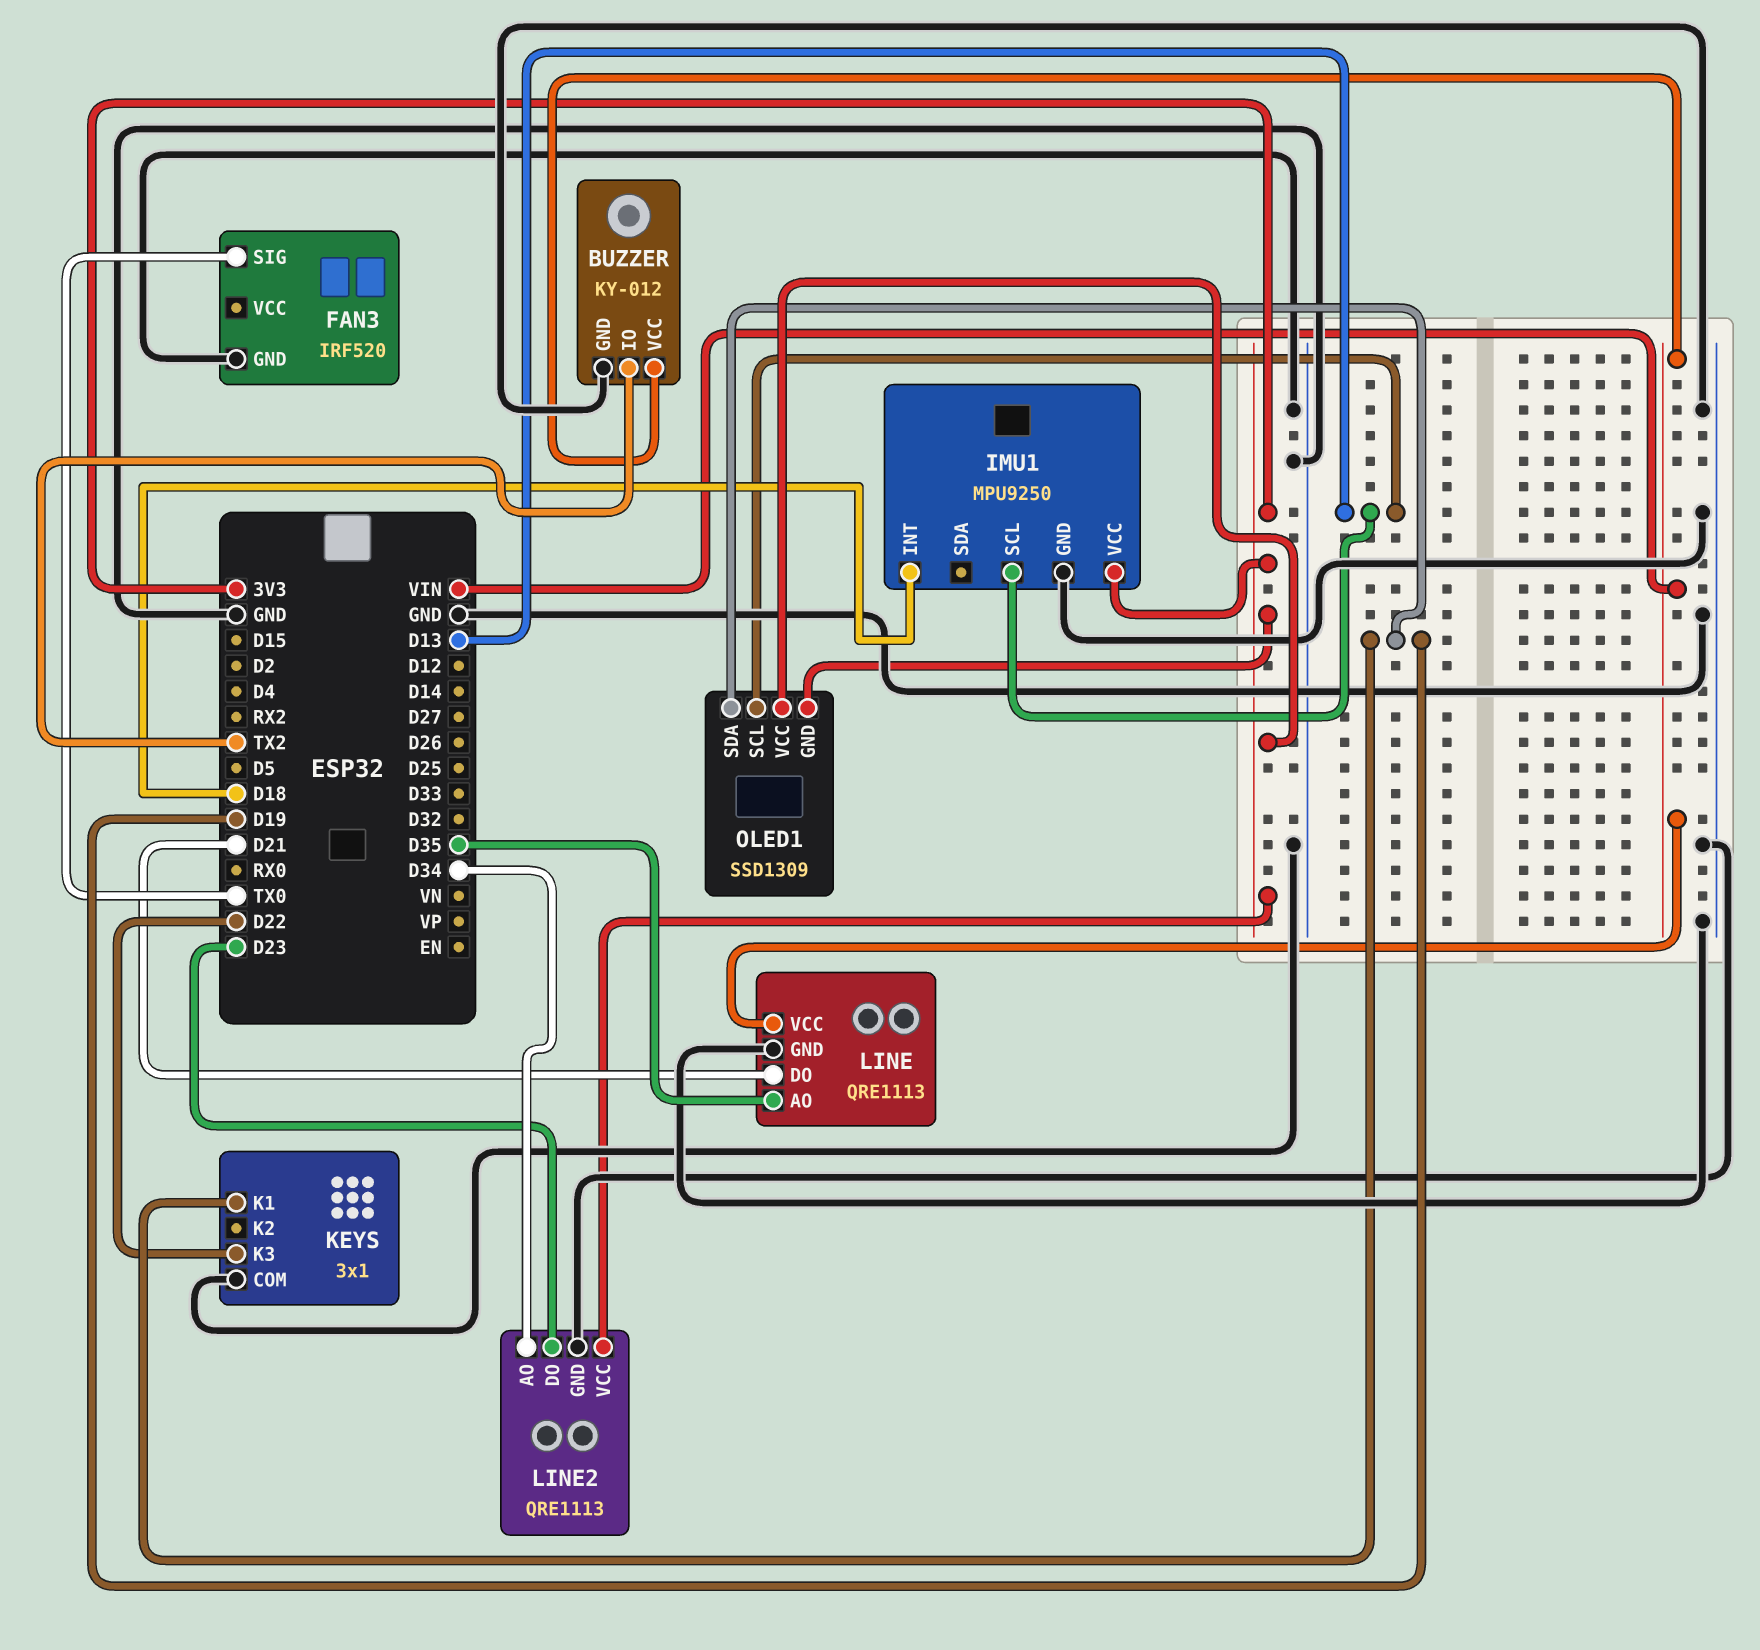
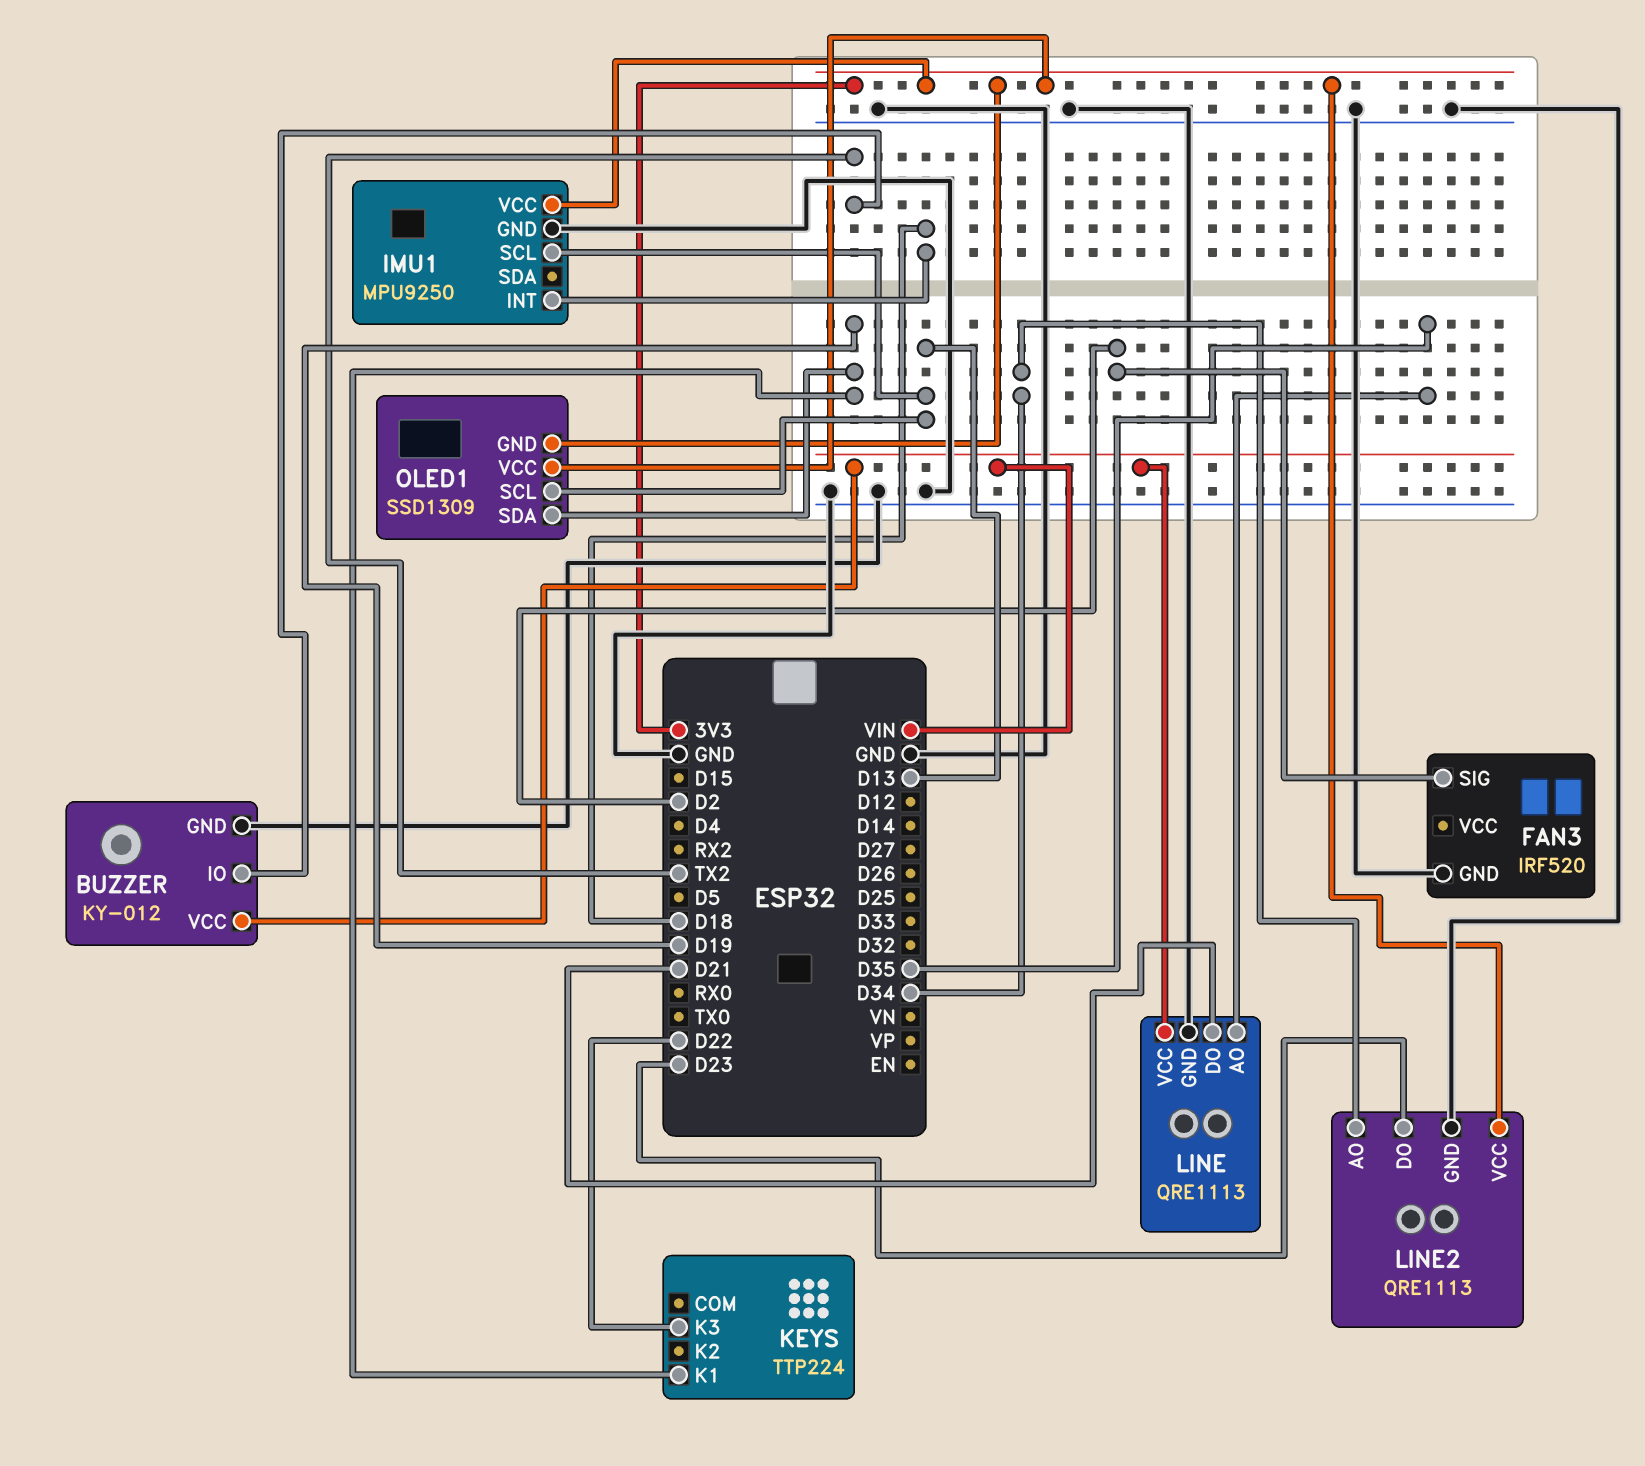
FAN3 pin SIG: TX0 -> D2
KEYS: 3x1 -> TTP224
KEYS pin COM: GND -> none

